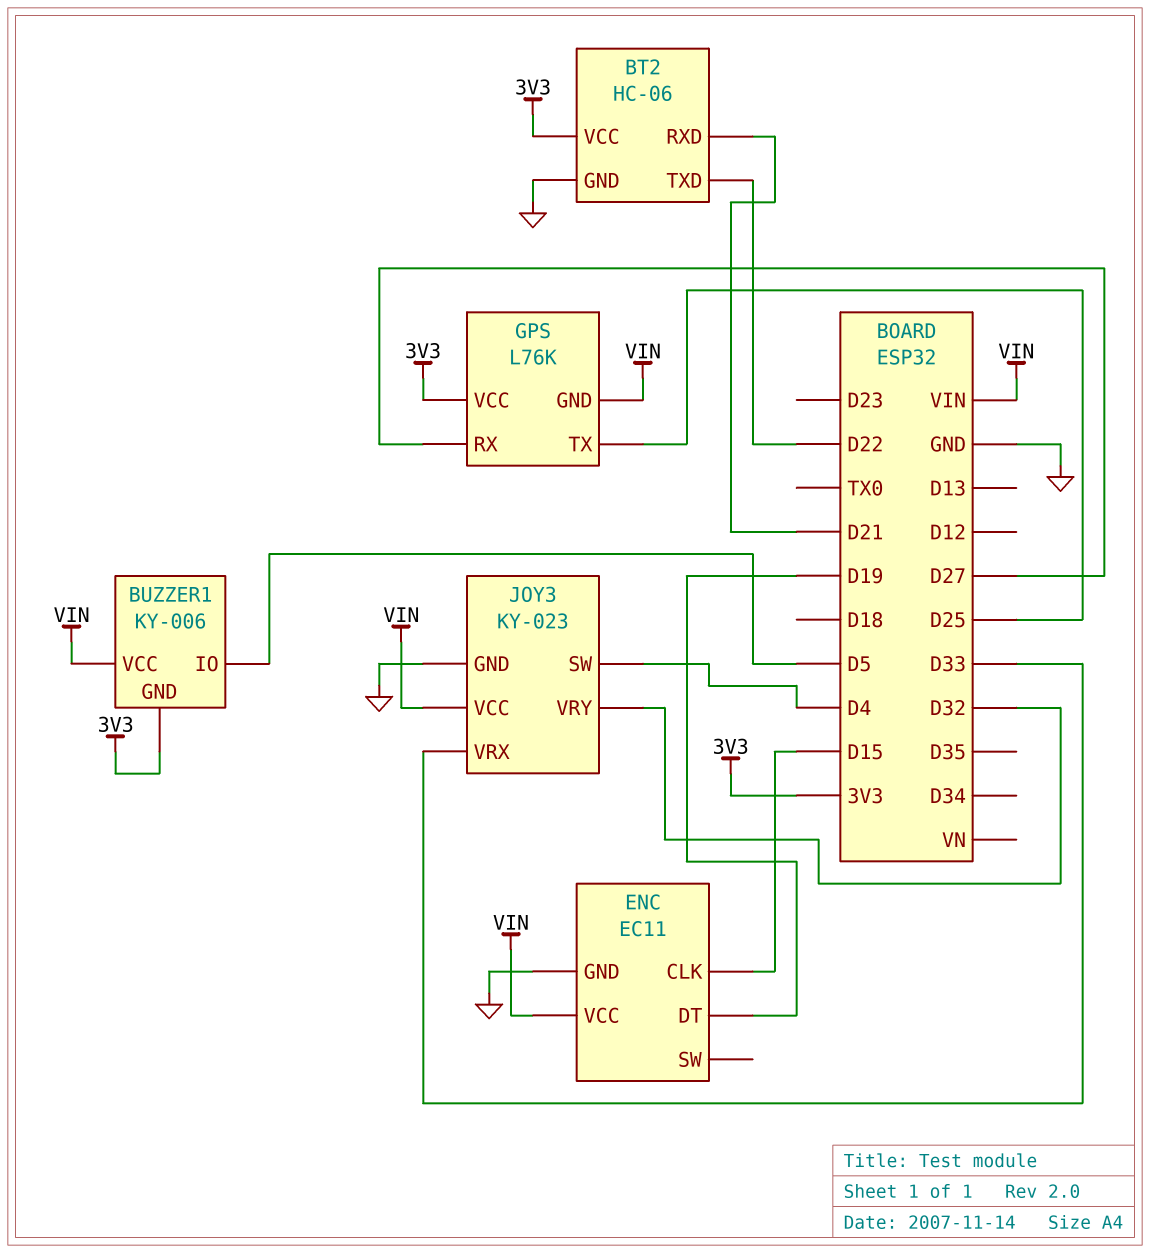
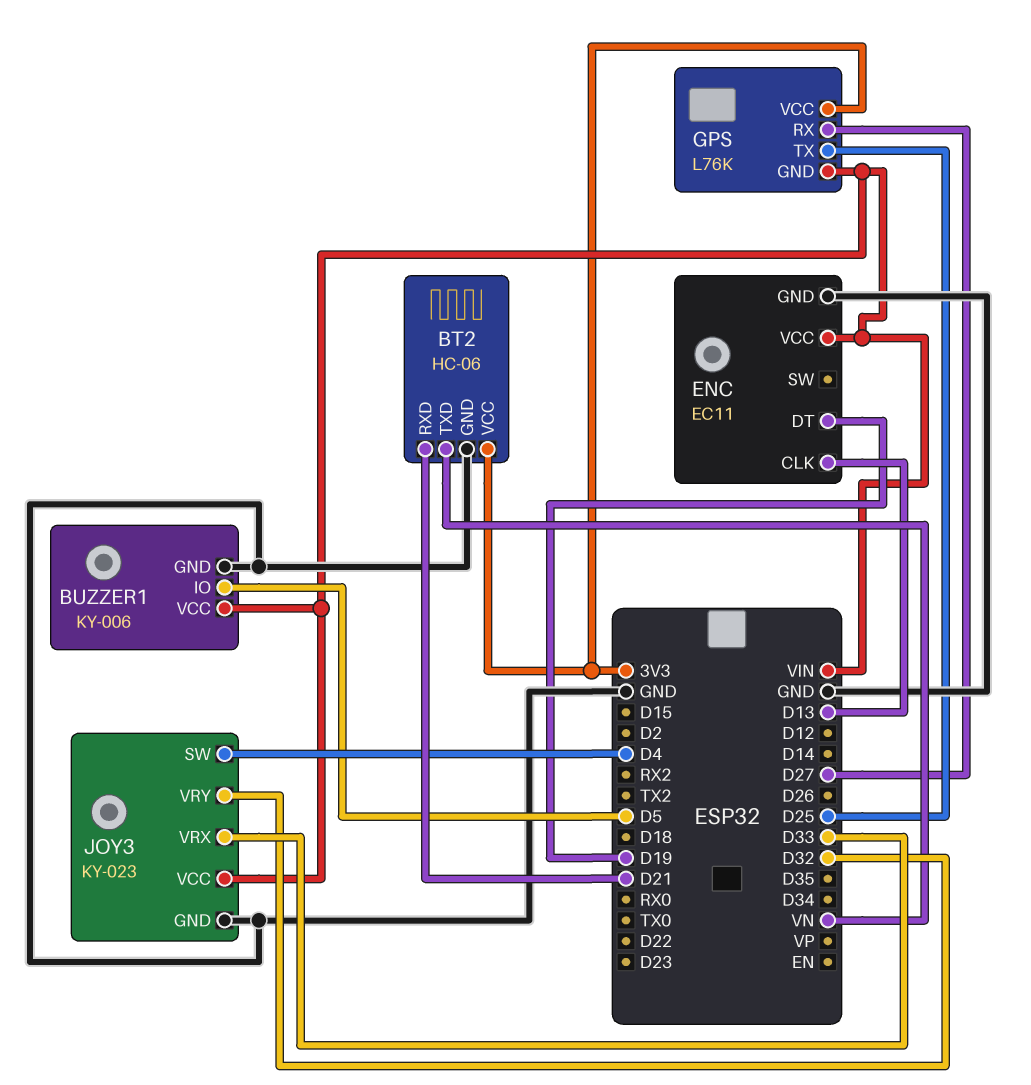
BT2 pin TXD: D22 -> VN
BUZZER1 pin GND: 3V3 -> GND
ENC pin CLK: D15 -> D13

